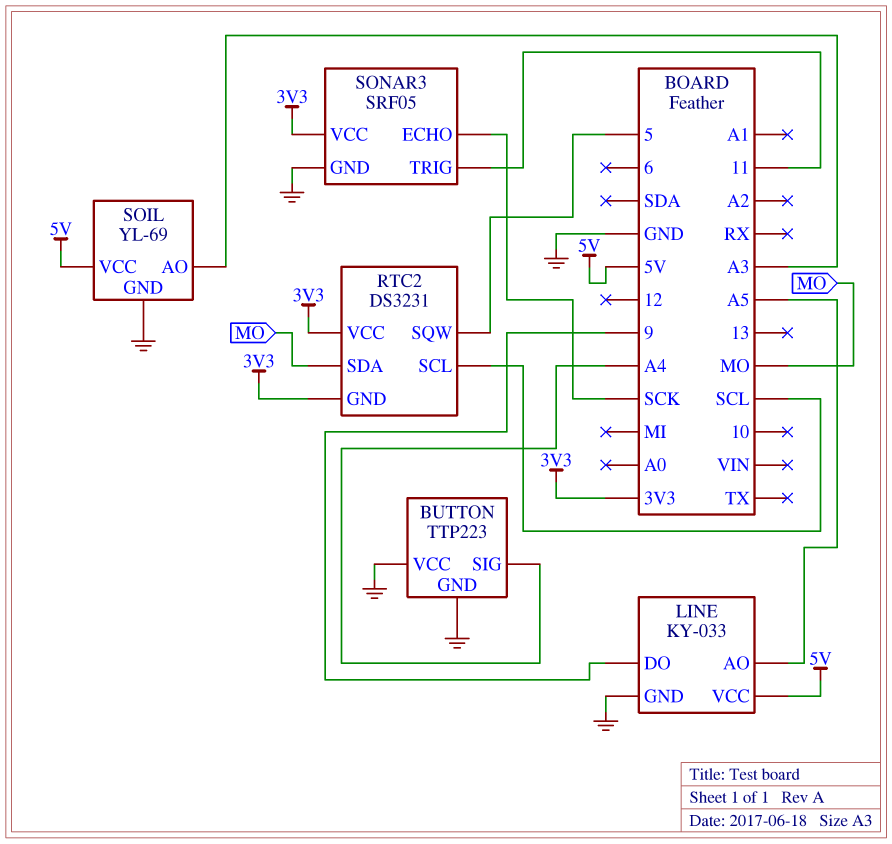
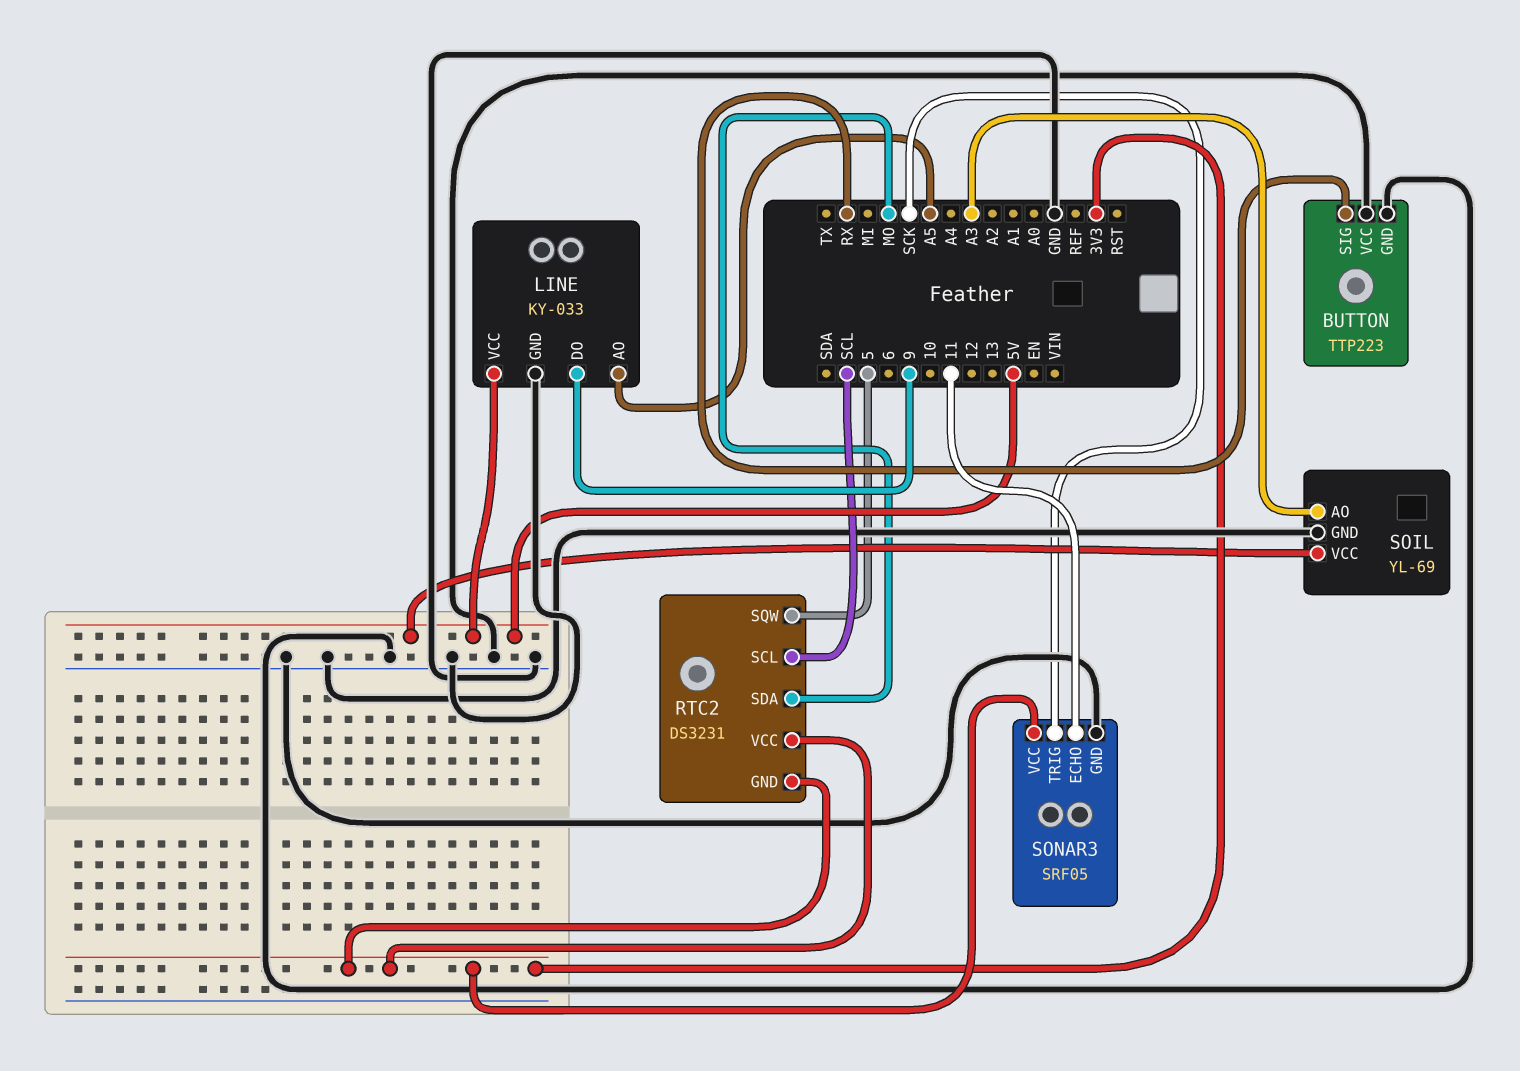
BUTTON pin SIG: A4 -> RX
SONAR3 pin ECHO: SCK -> 11
SONAR3 pin TRIG: 11 -> SCK

